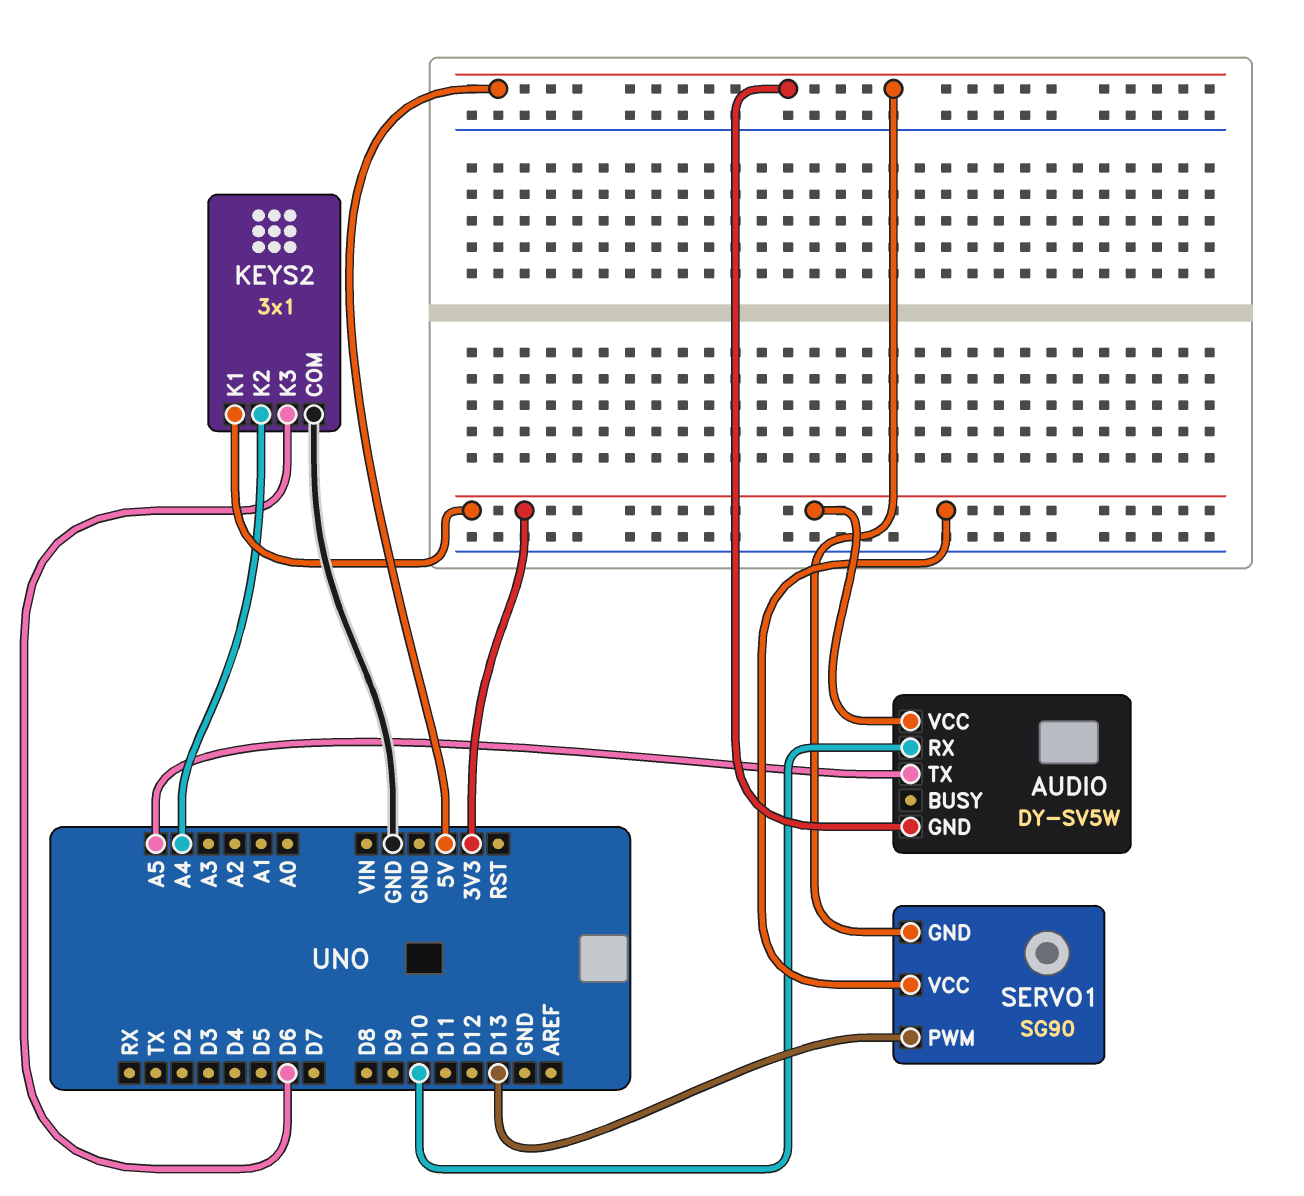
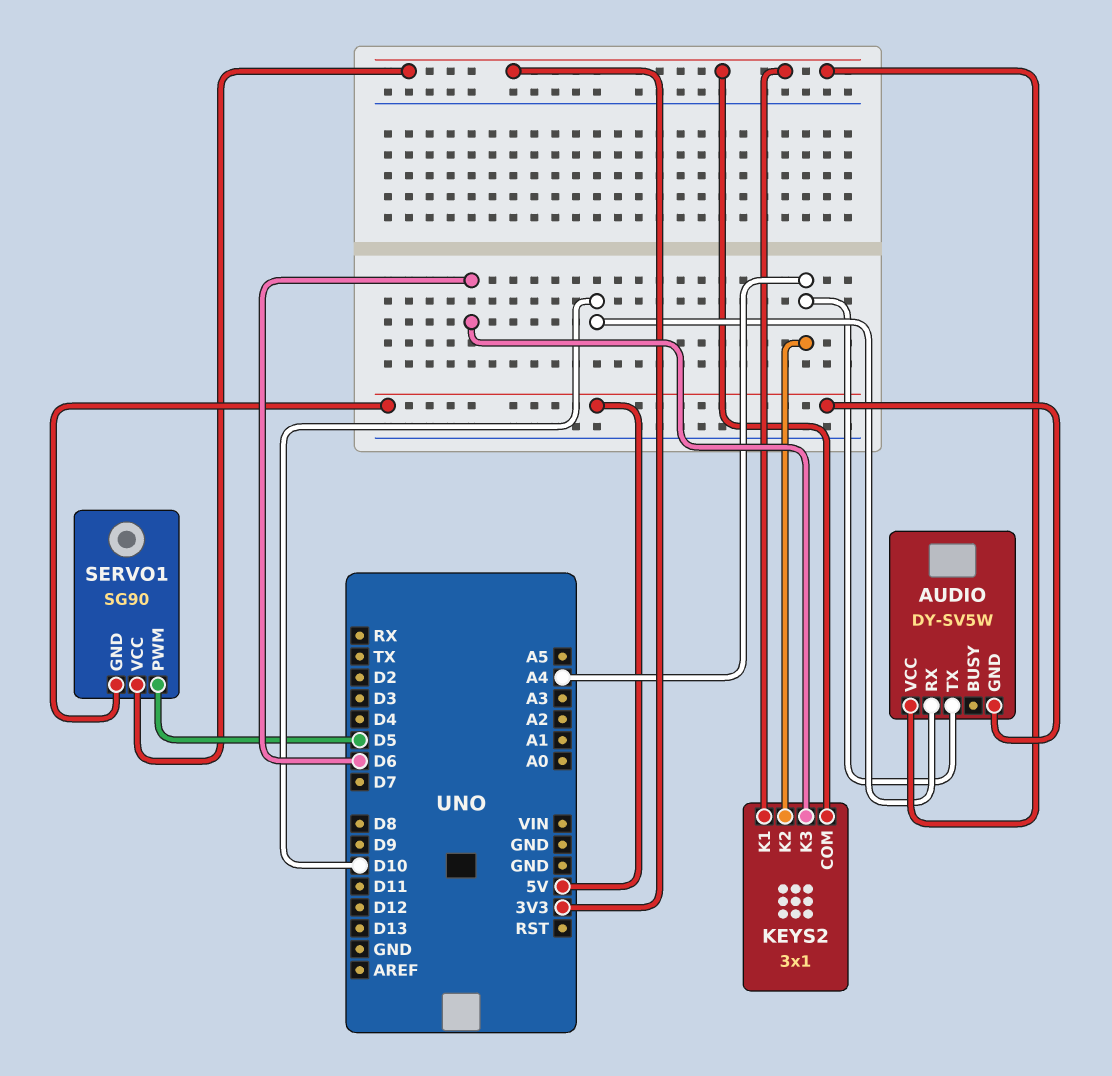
AUDIO pin TX: A5 -> A4
KEYS2 pin COM: GND -> 3V3
SERVO1 pin PWM: D13 -> D5

